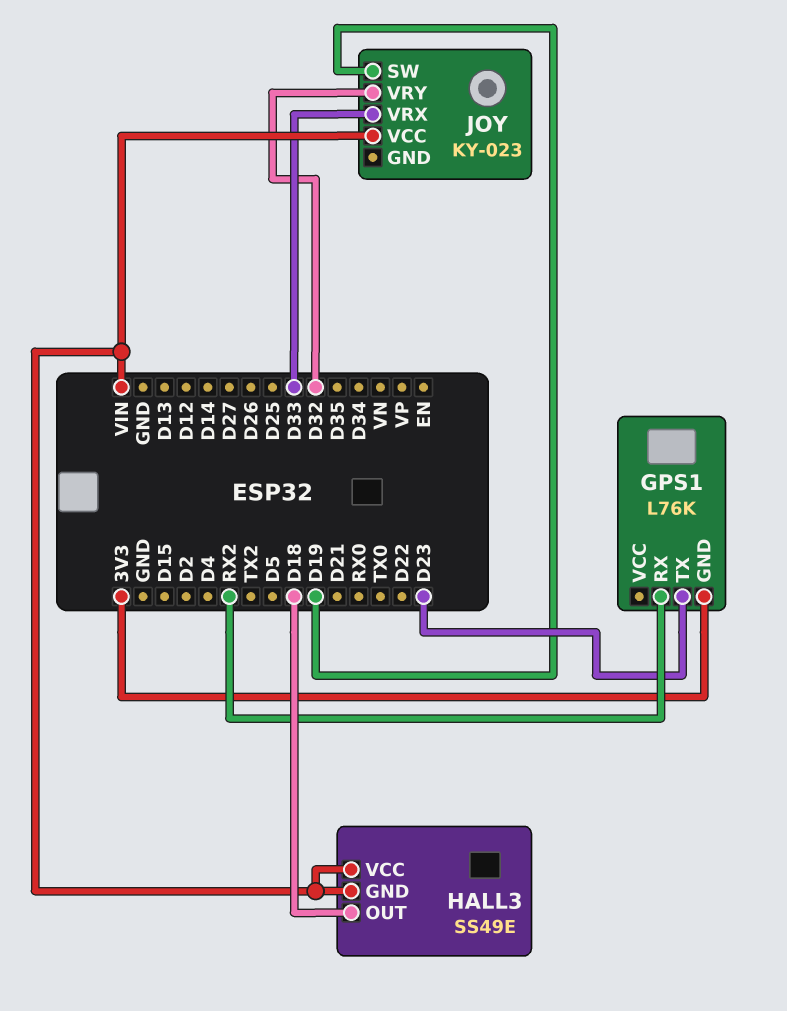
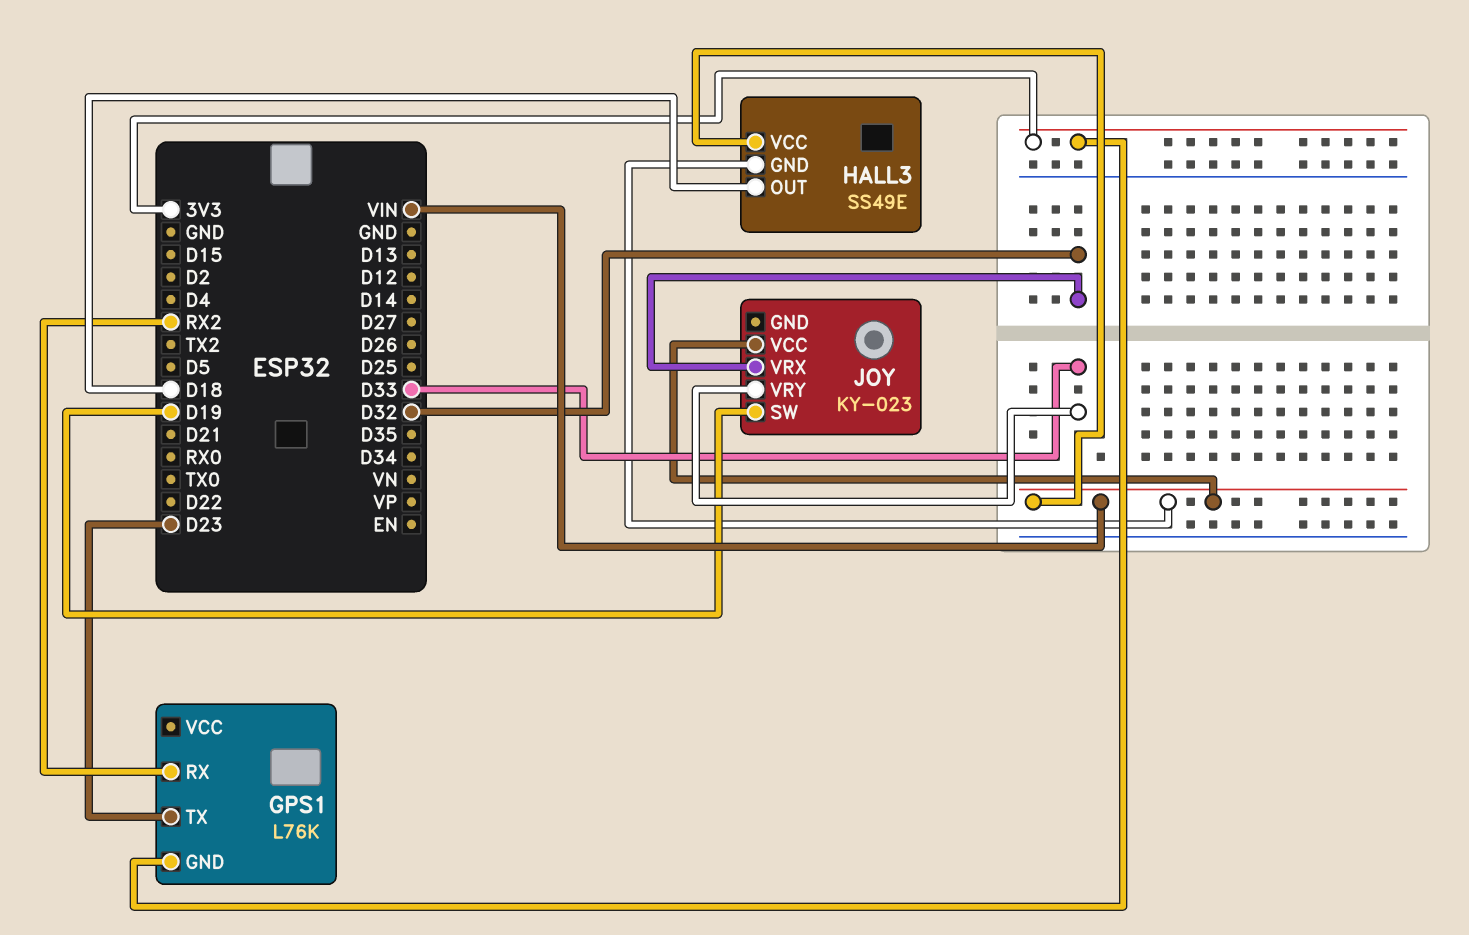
JOY pin VRX: D33 -> D32
JOY pin VRY: D32 -> D33

